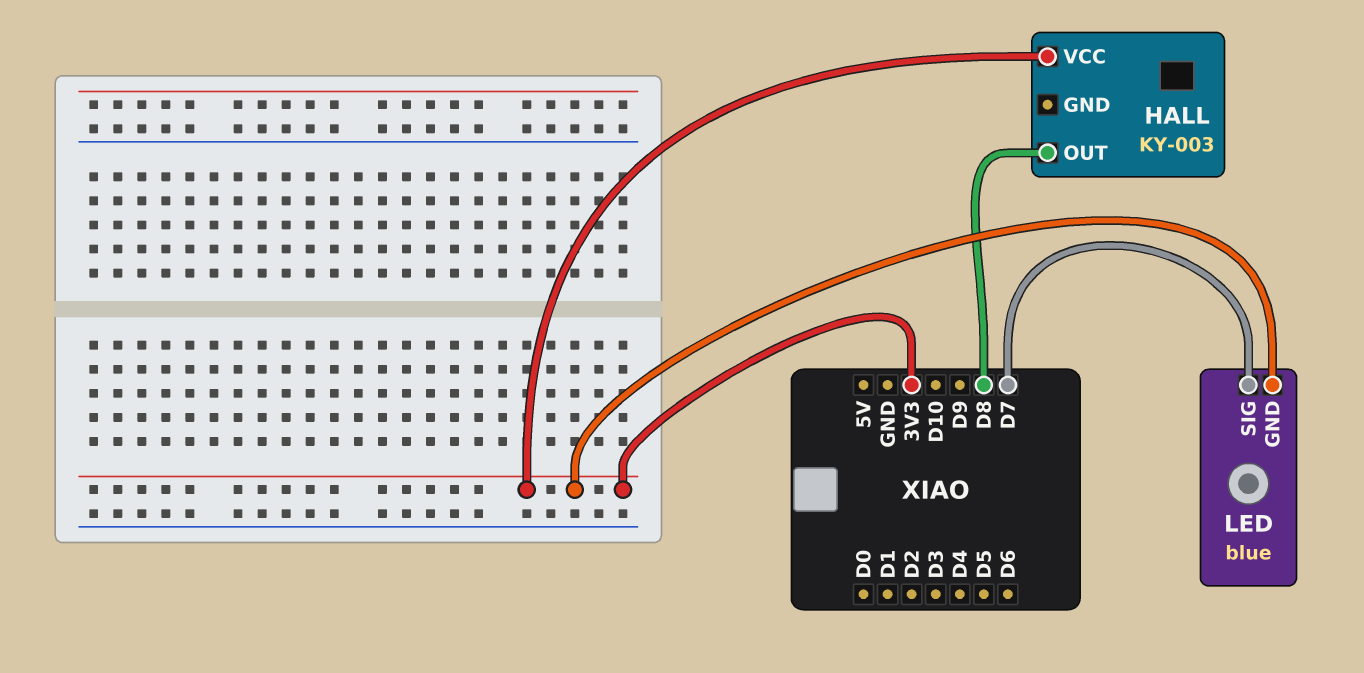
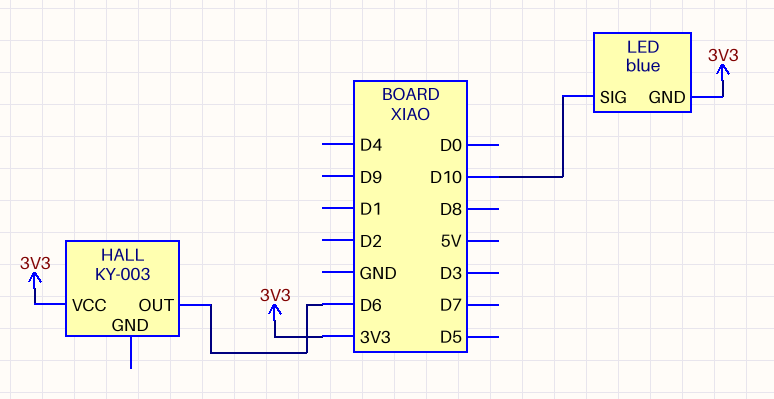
HALL pin OUT: D8 -> D6
LED pin SIG: D7 -> D10

